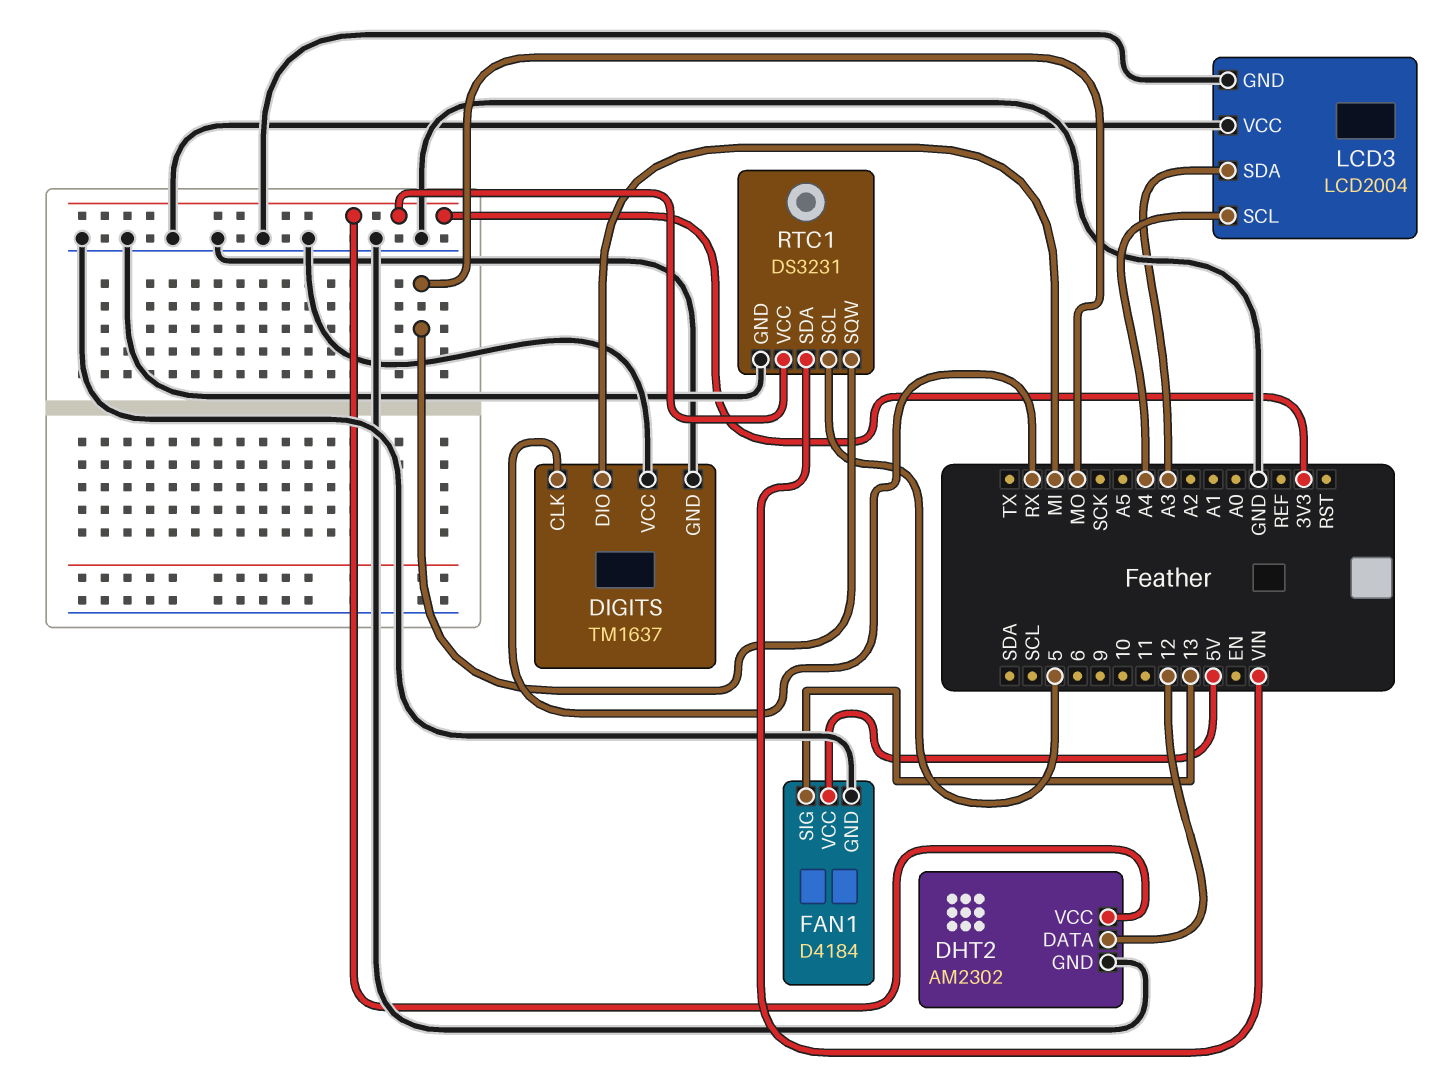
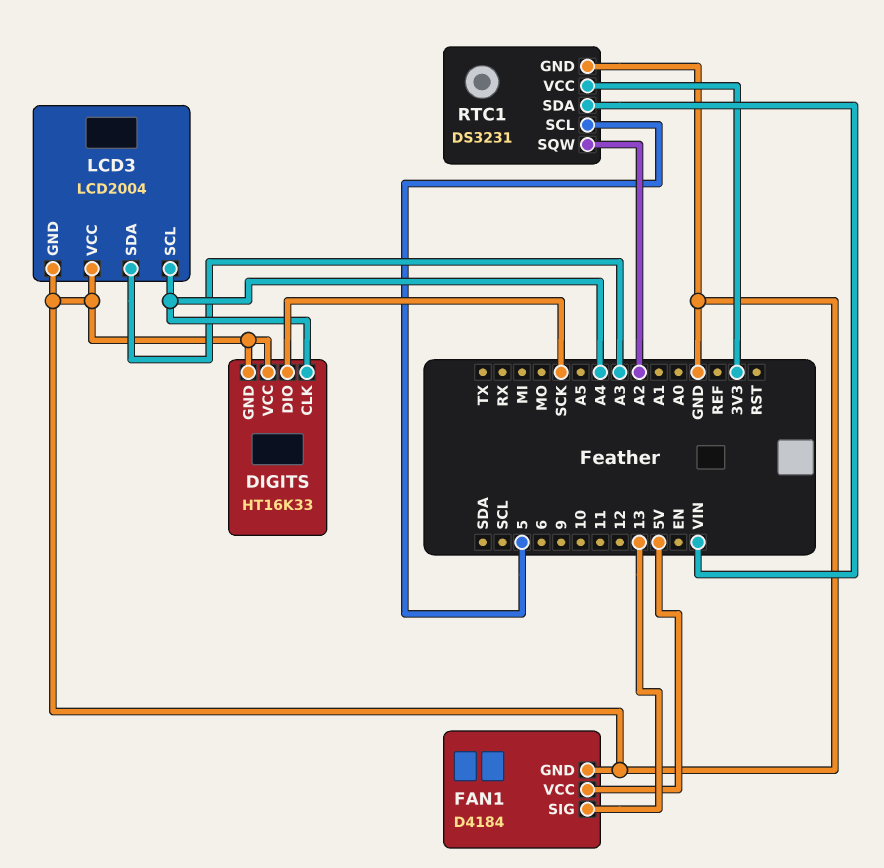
DHT2: AM2302 -> none
DHT2 pin DATA: 12 -> none
DHT2 pin GND: GND -> none
DHT2 pin VCC: 3V3 -> none
DIGITS: TM1637 -> HT16K33
DIGITS pin CLK: RX -> A4
DIGITS pin DIO: MI -> SCK
RTC1 pin SQW: MO -> A2

